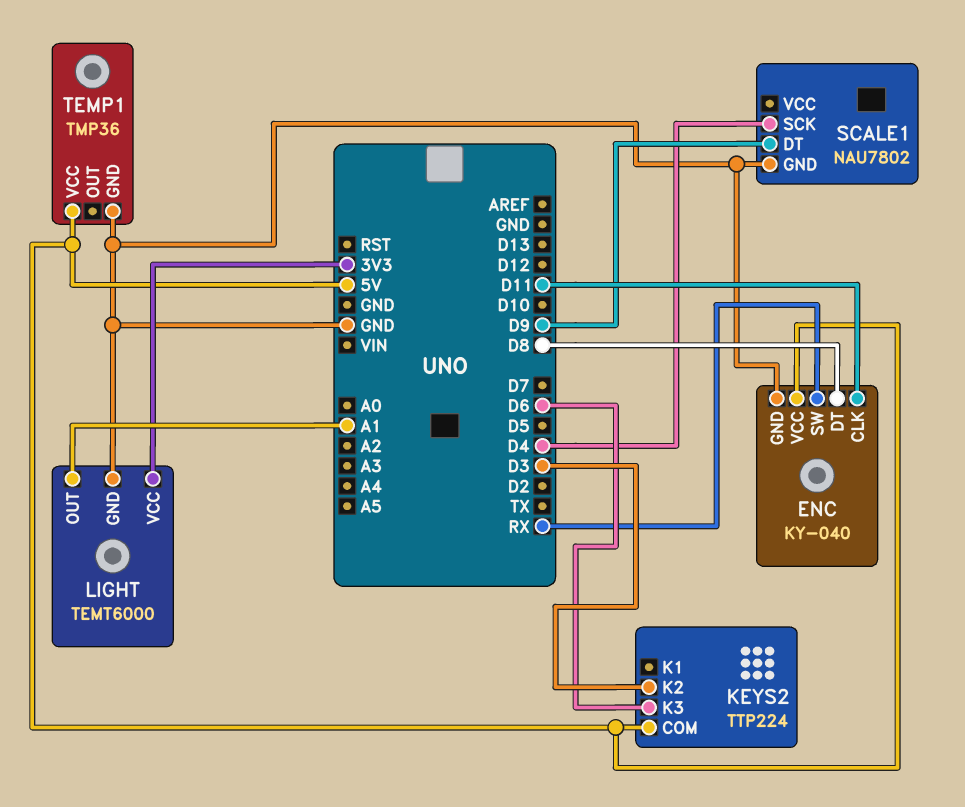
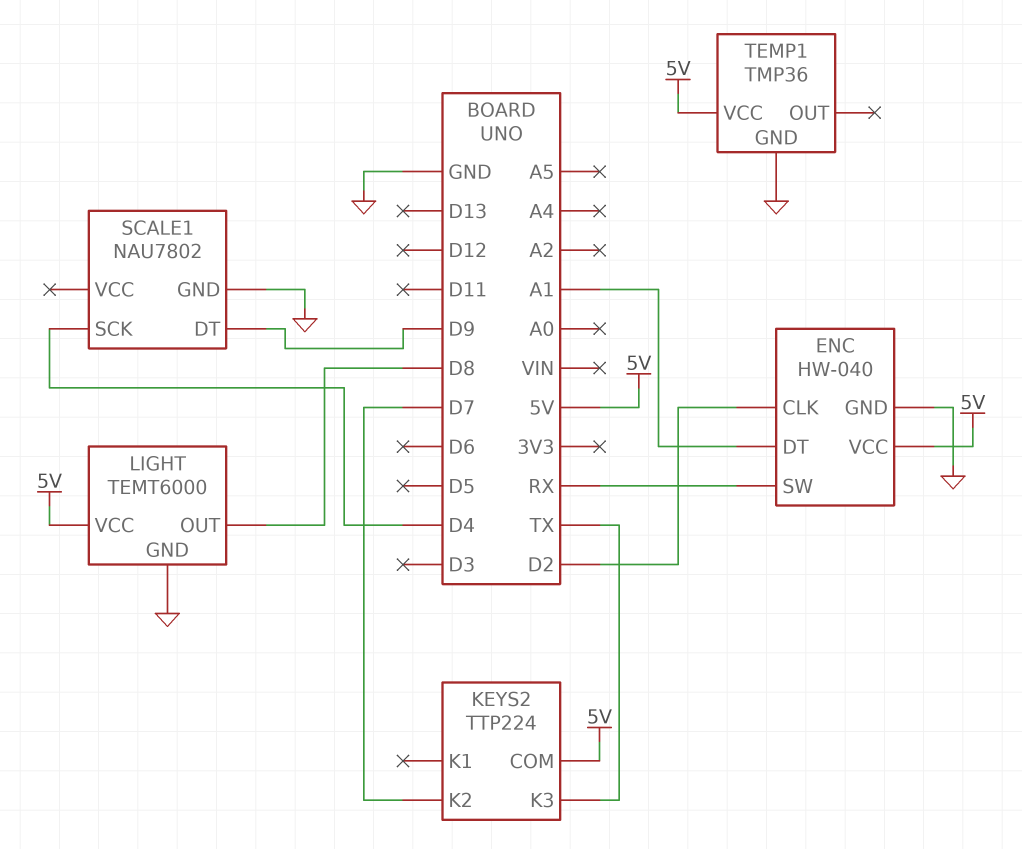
ENC: KY-040 -> HW-040
ENC pin CLK: D11 -> D2
ENC pin DT: D8 -> A1
KEYS2 pin K2: D3 -> D7
KEYS2 pin K3: D6 -> TX
LIGHT pin OUT: A1 -> D8
LIGHT pin VCC: 3V3 -> 5V

